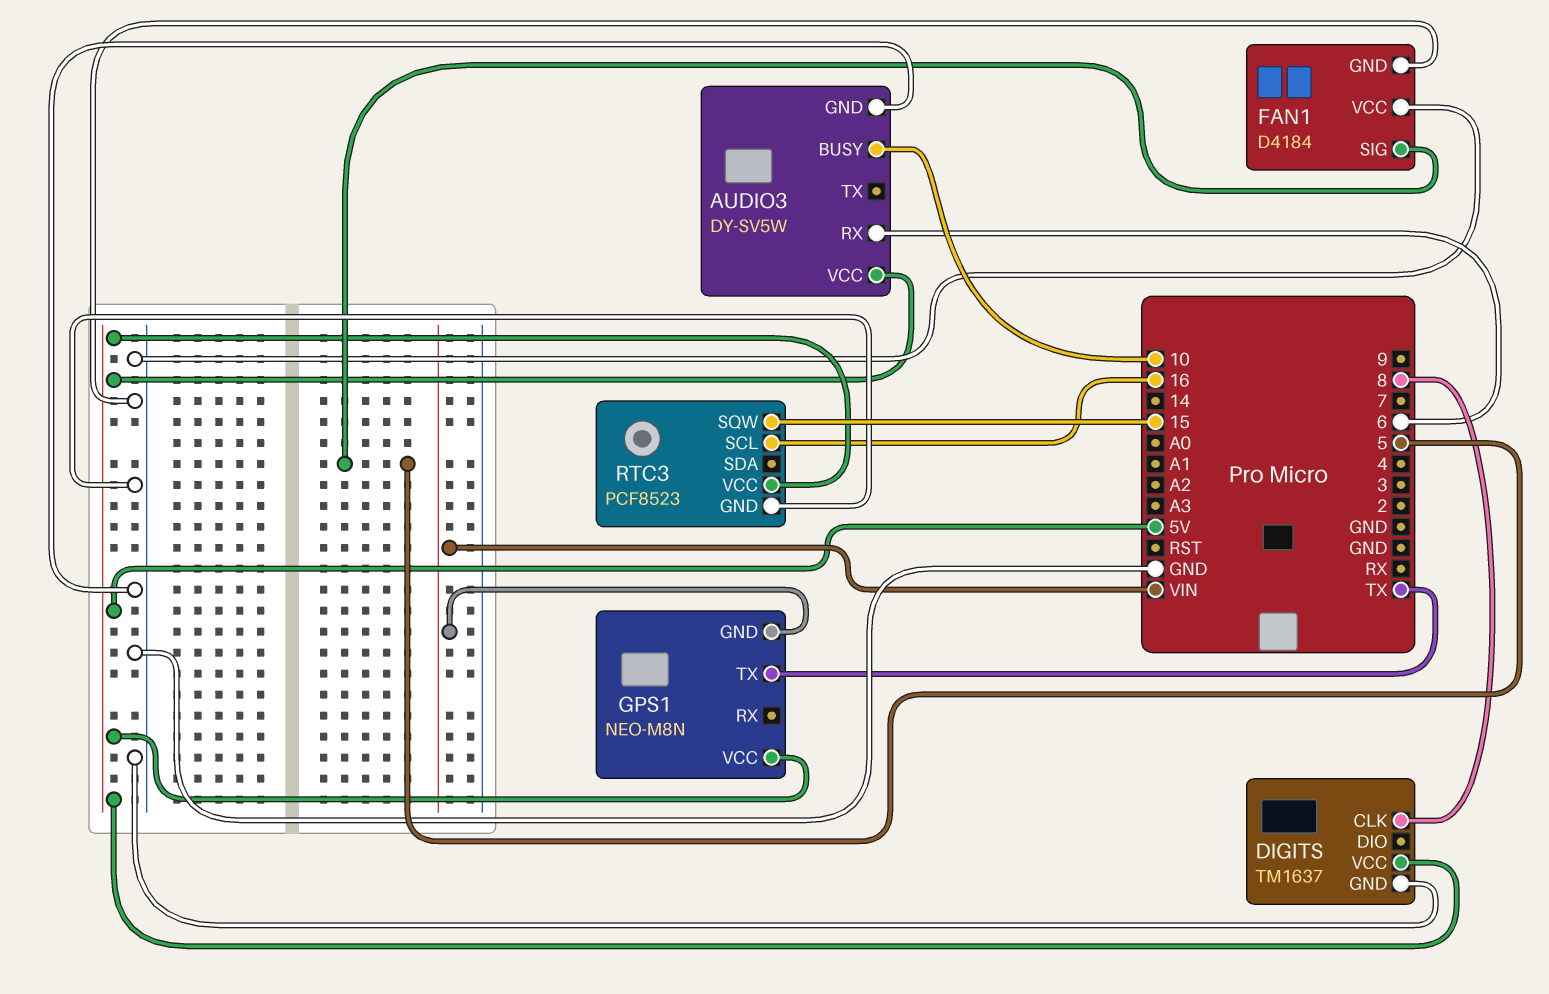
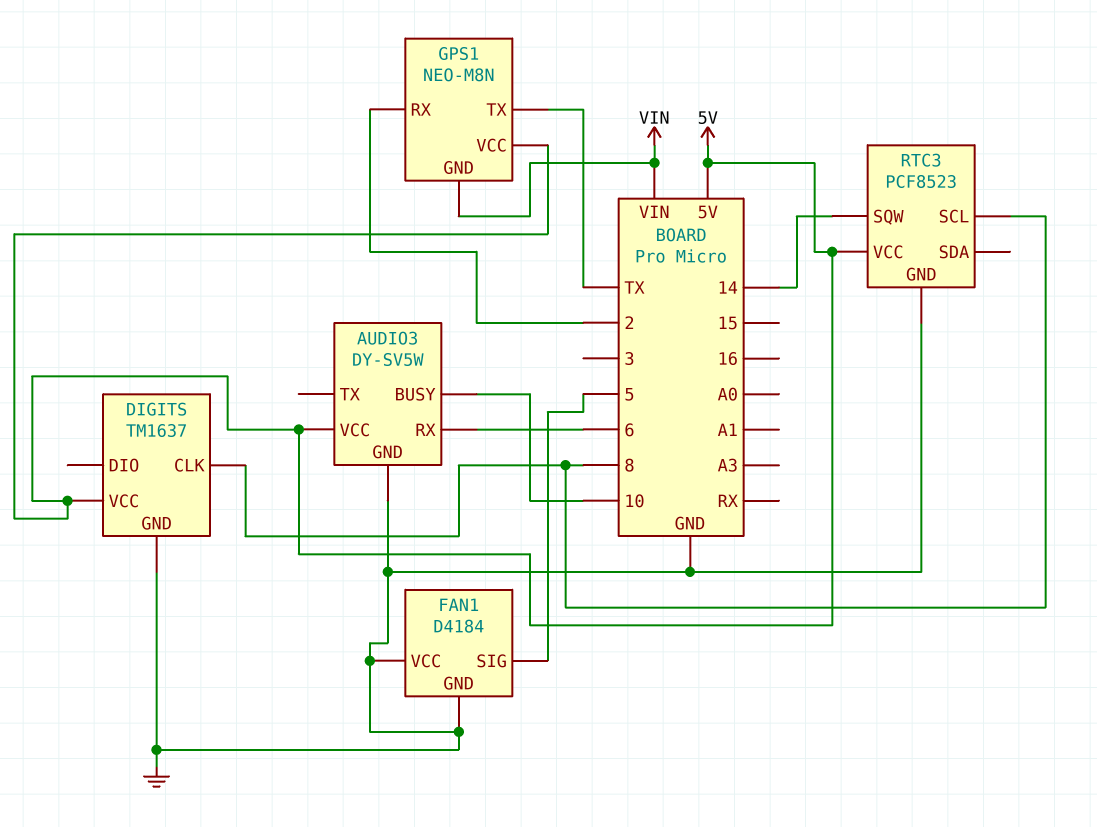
GPS1 pin RX: none -> 2
RTC3 pin SCL: 16 -> 8
RTC3 pin SQW: 15 -> 14

